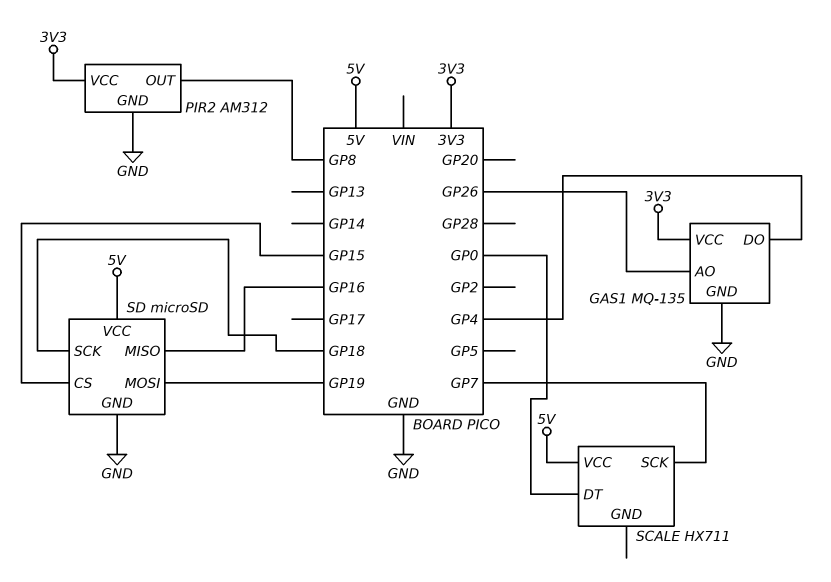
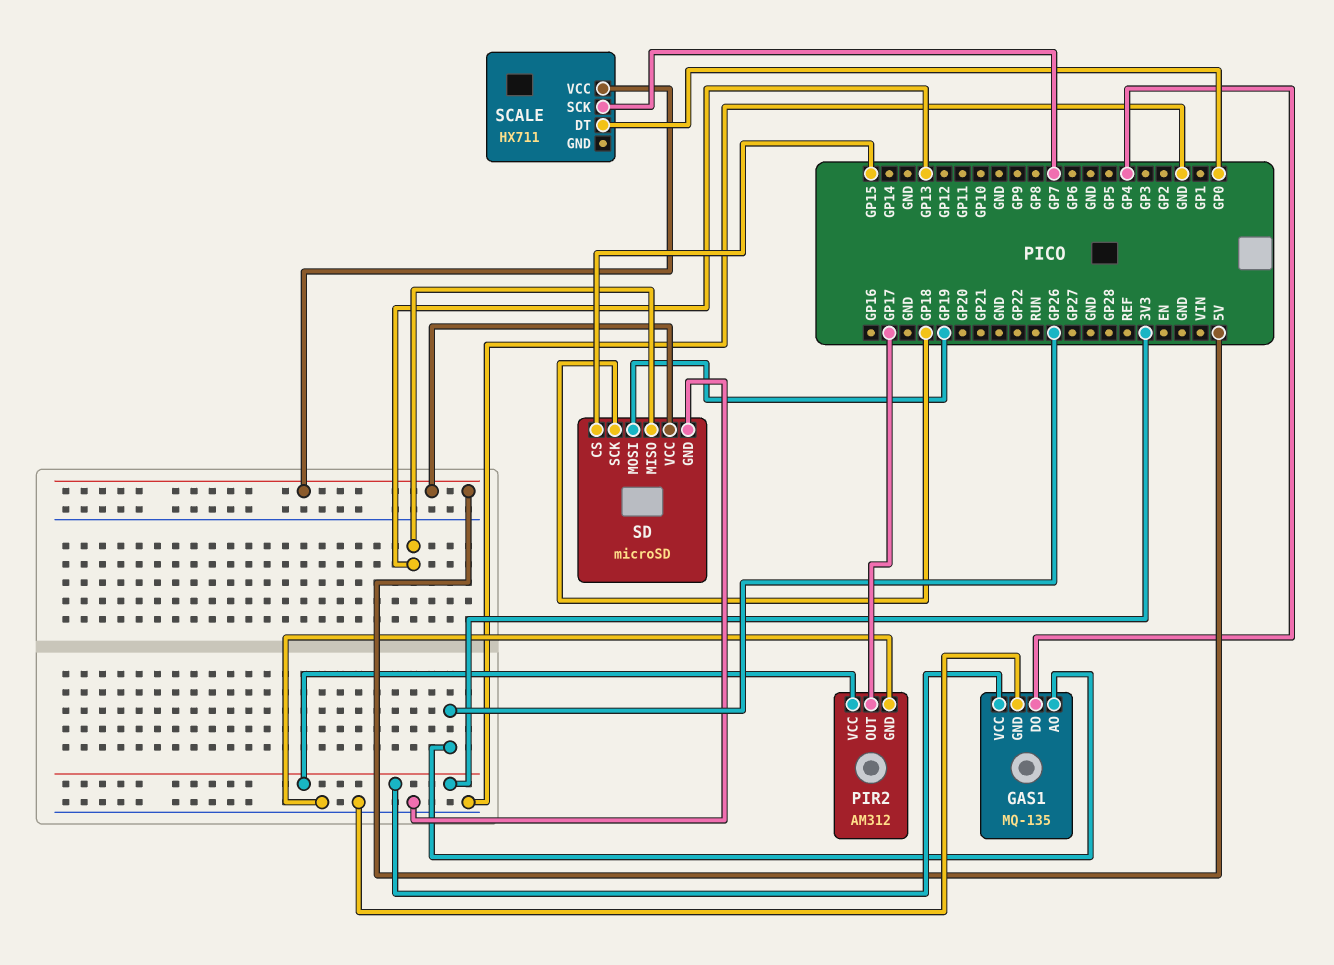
PIR2 pin OUT: GP8 -> GP17
SD pin MISO: GP16 -> GP13

